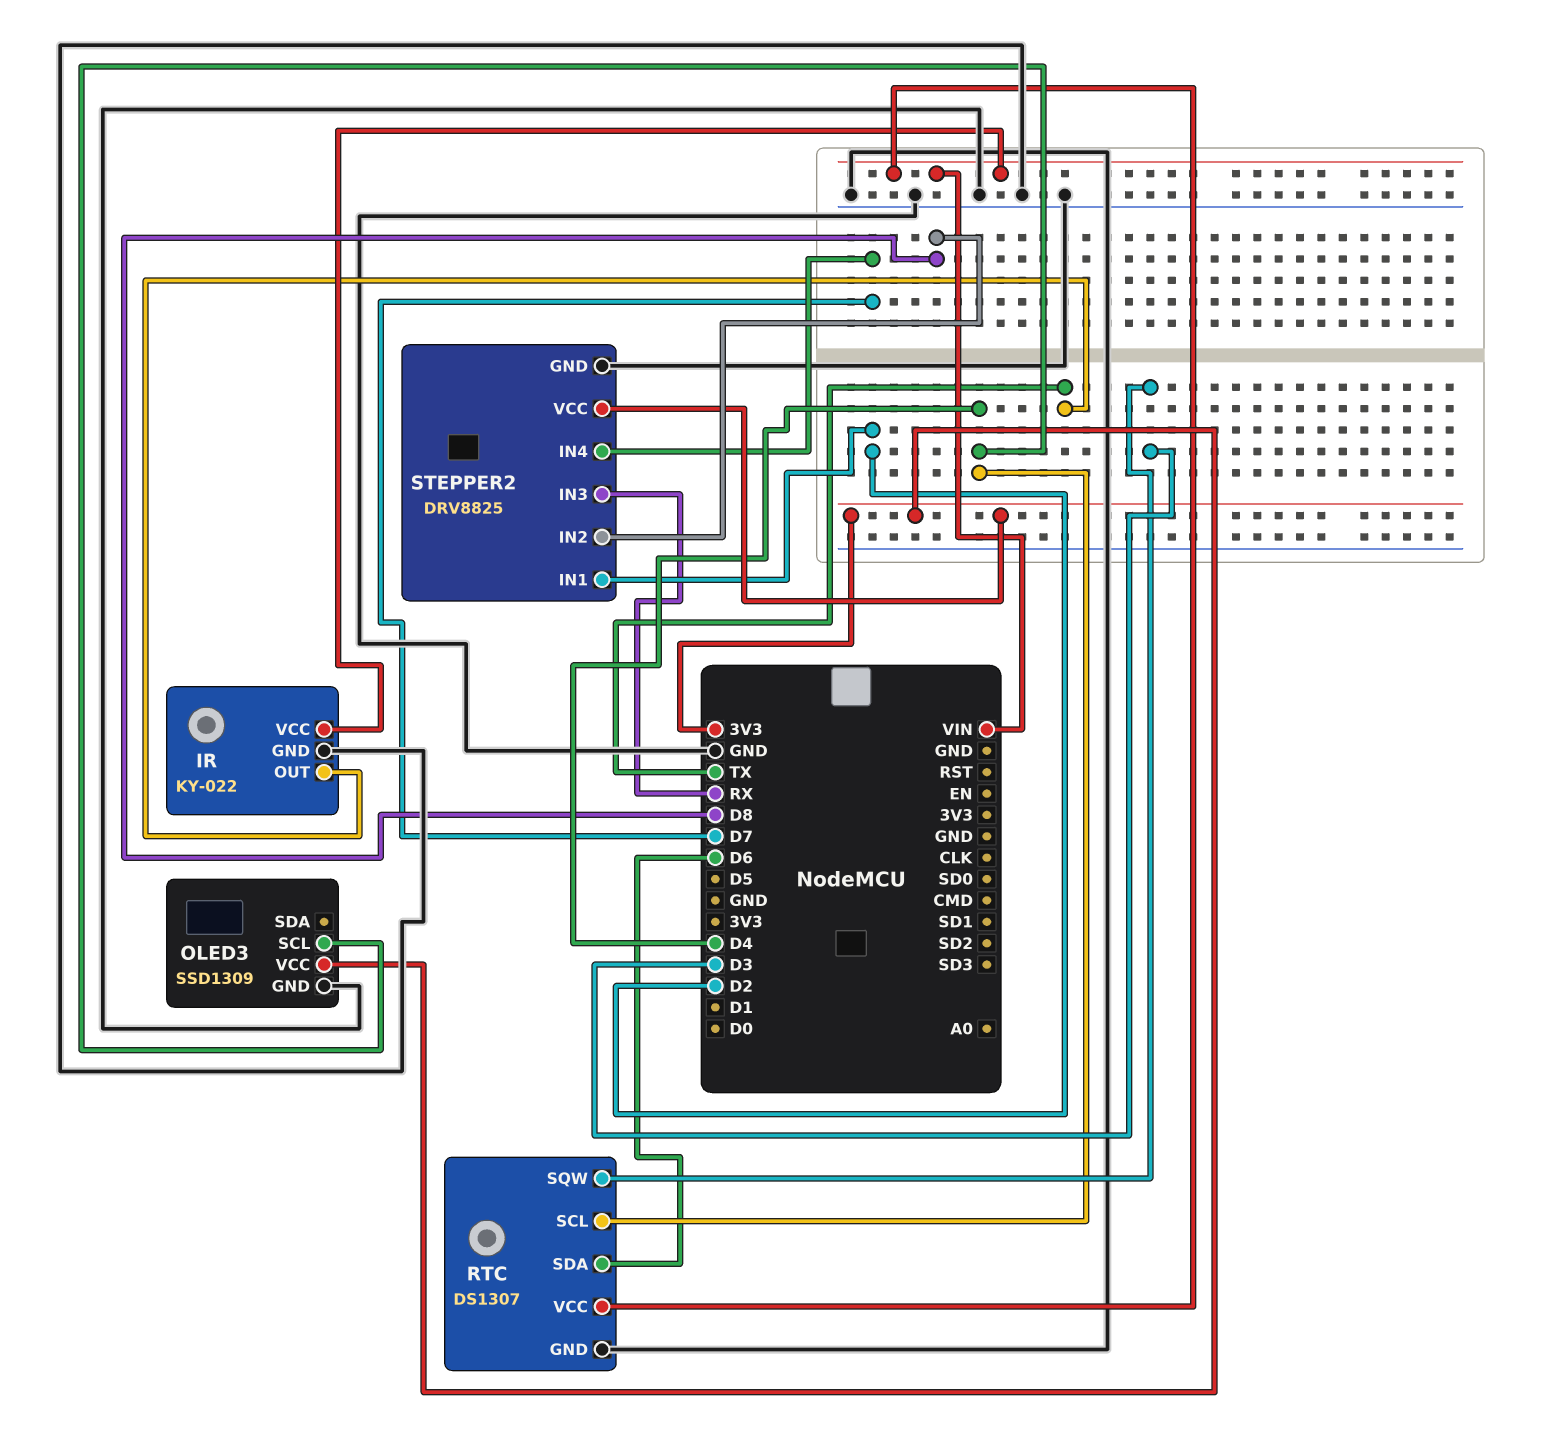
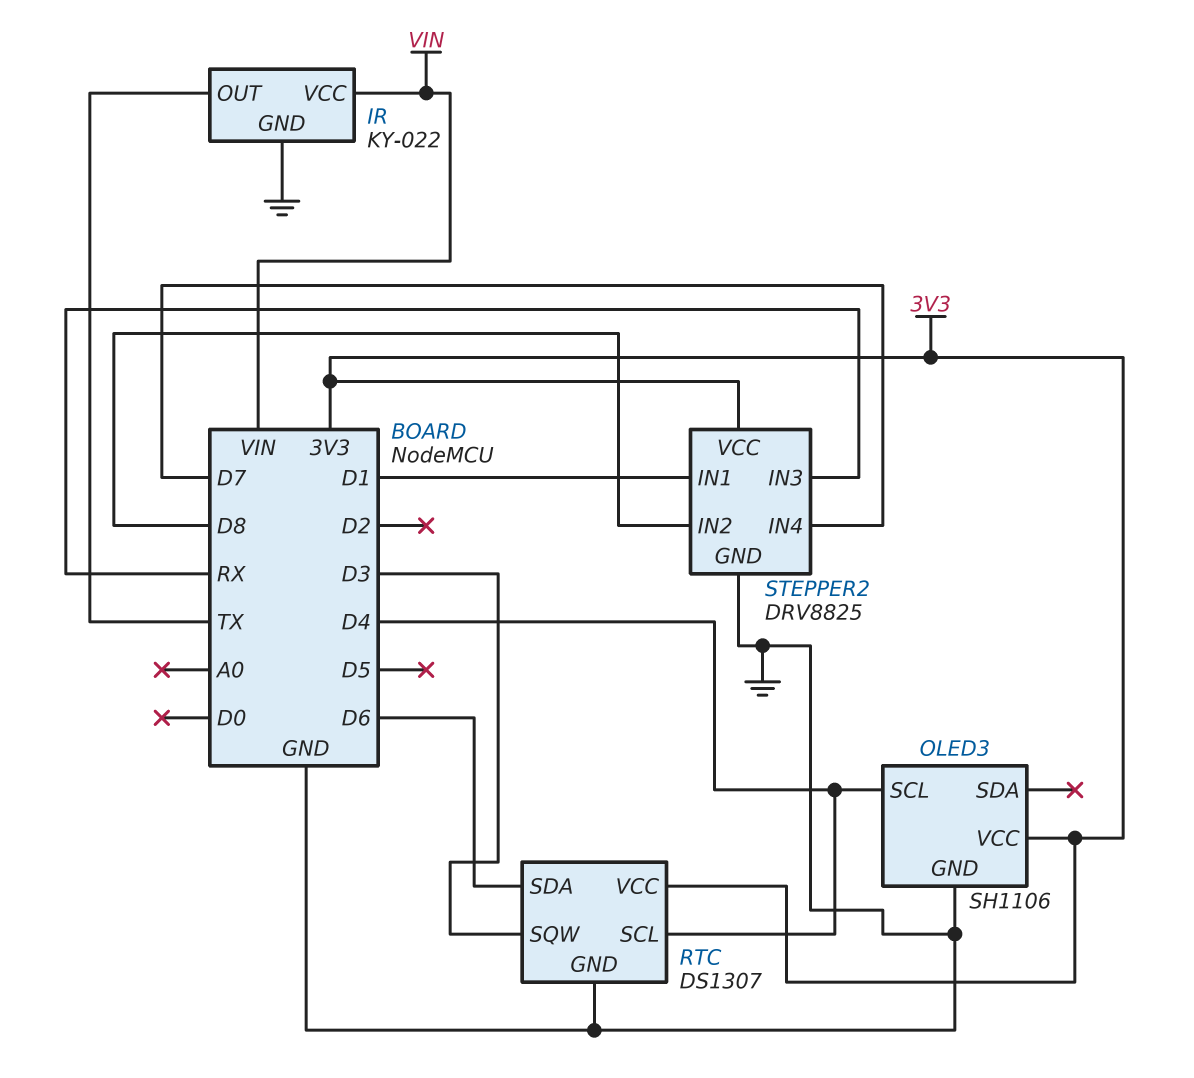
OLED3: SSD1309 -> SH1106
RTC pin VCC: VIN -> 3V3
STEPPER2 pin IN1: D2 -> D1

